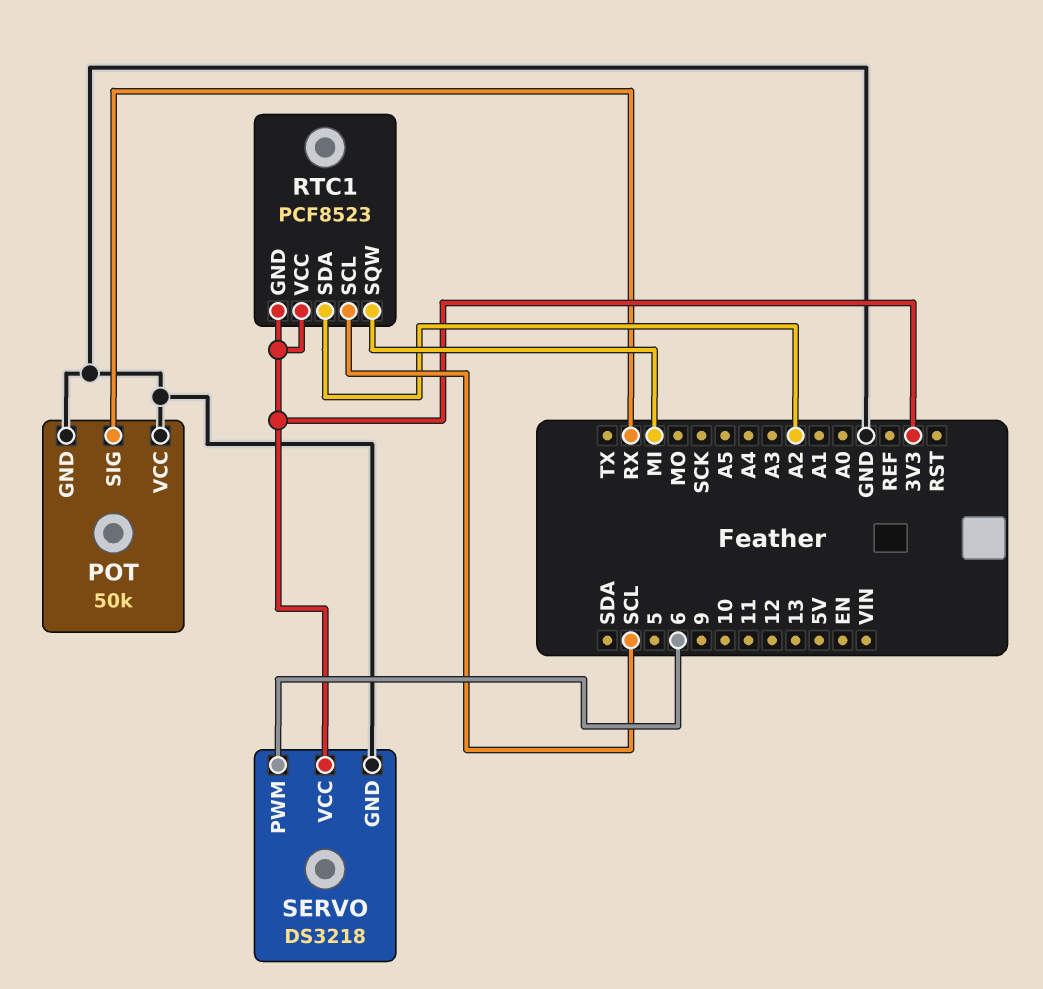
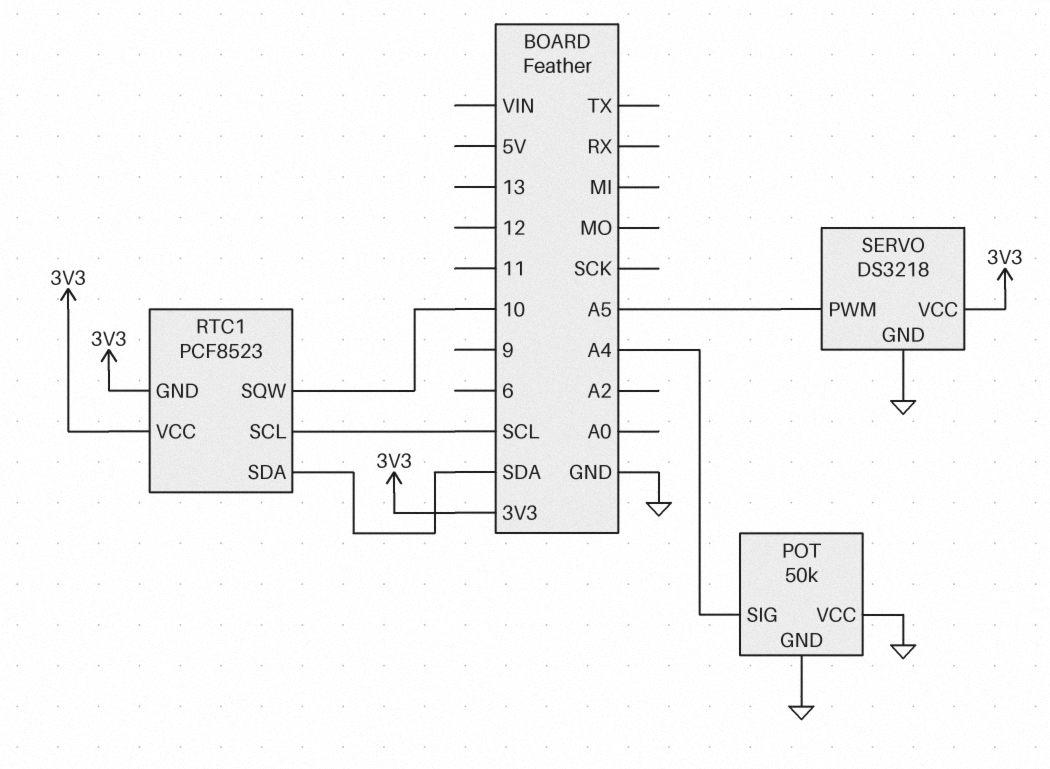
POT pin SIG: RX -> A4
RTC1 pin SDA: A2 -> SDA
RTC1 pin SQW: MI -> 10
SERVO pin PWM: 6 -> A5

